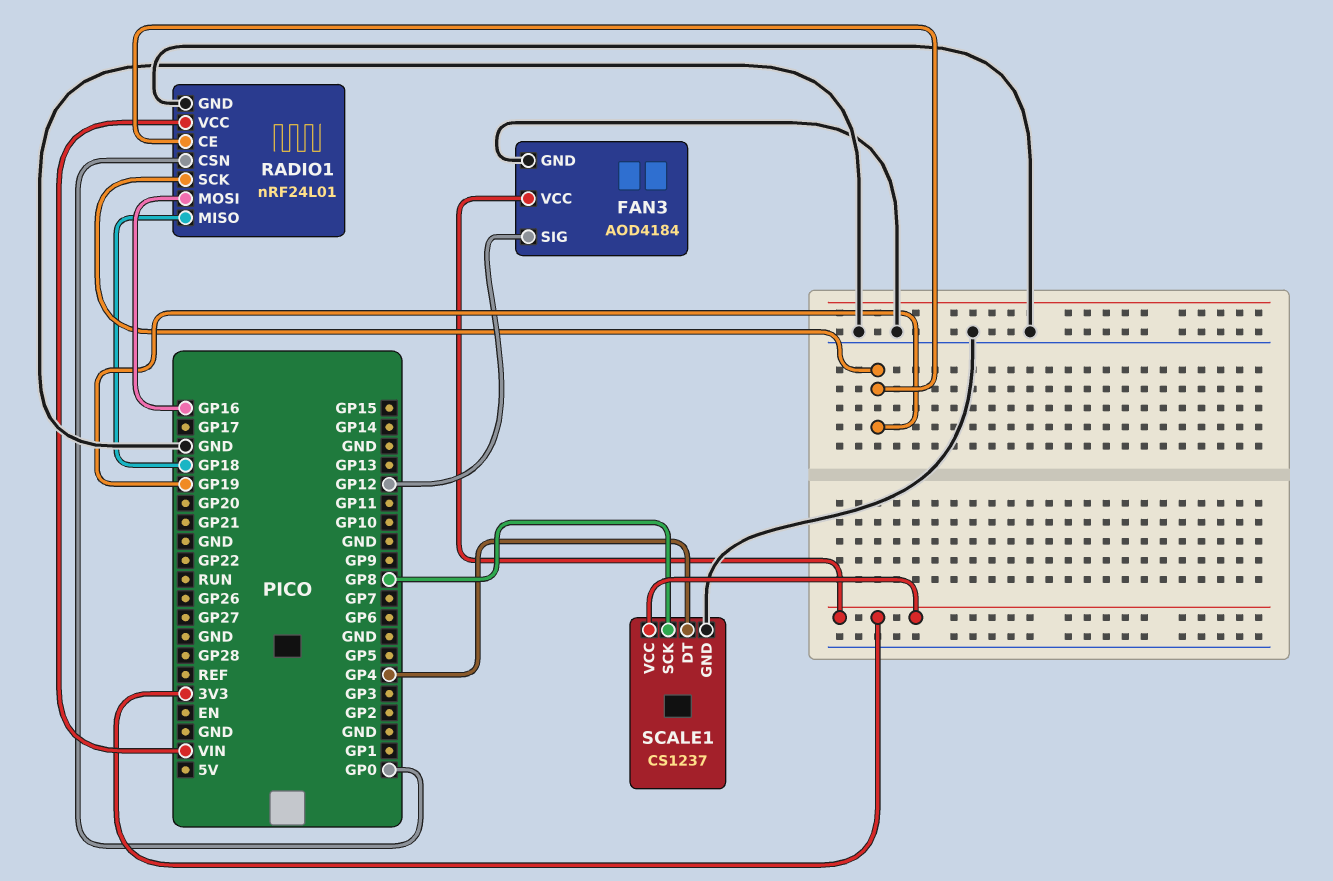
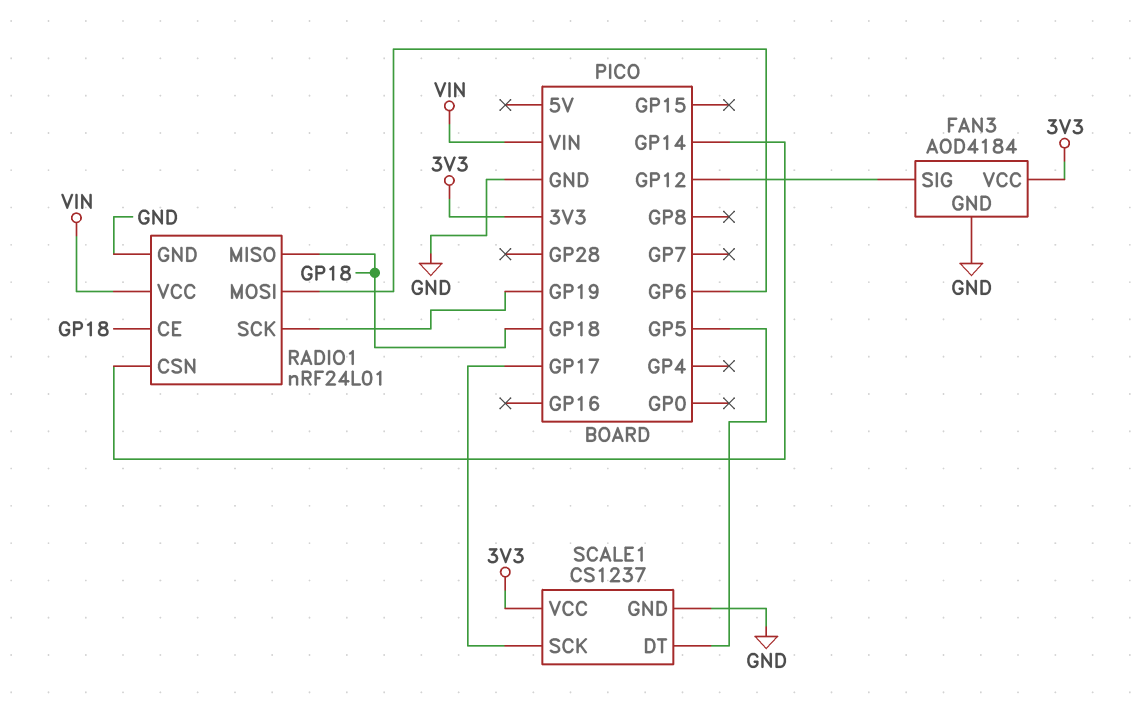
RADIO1 pin CE: GP19 -> GP18
RADIO1 pin CSN: GP0 -> GP14
RADIO1 pin MOSI: GP16 -> GP6
SCALE1 pin DT: GP4 -> GP5
SCALE1 pin SCK: GP8 -> GP17

